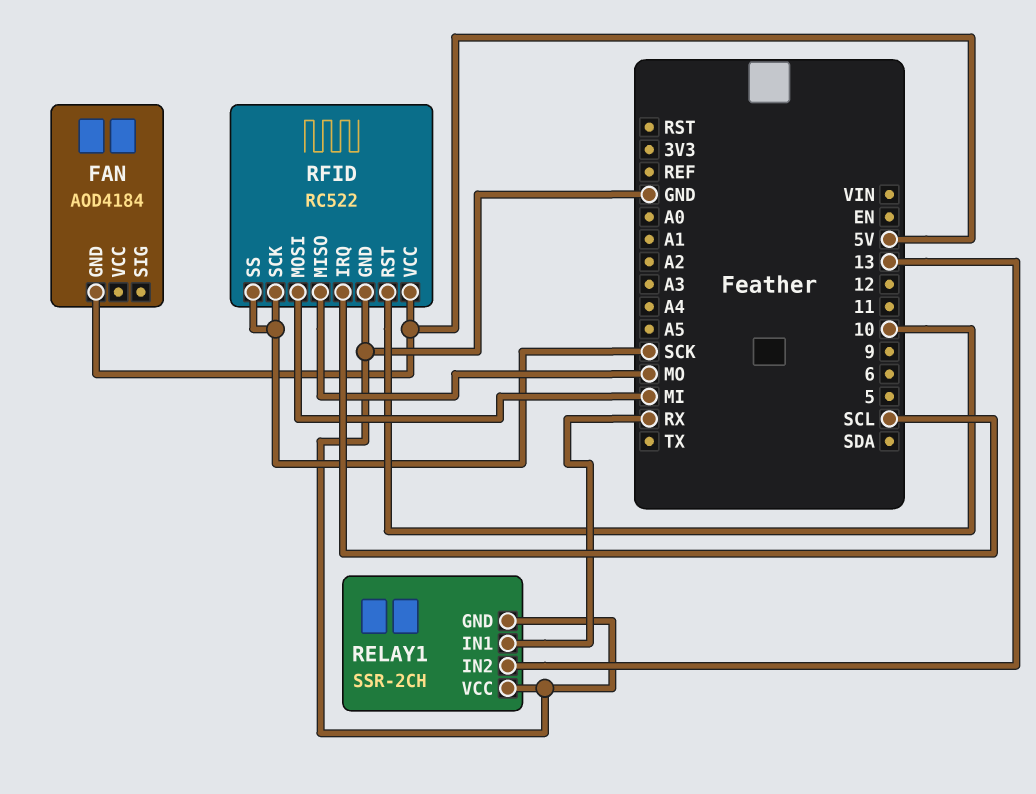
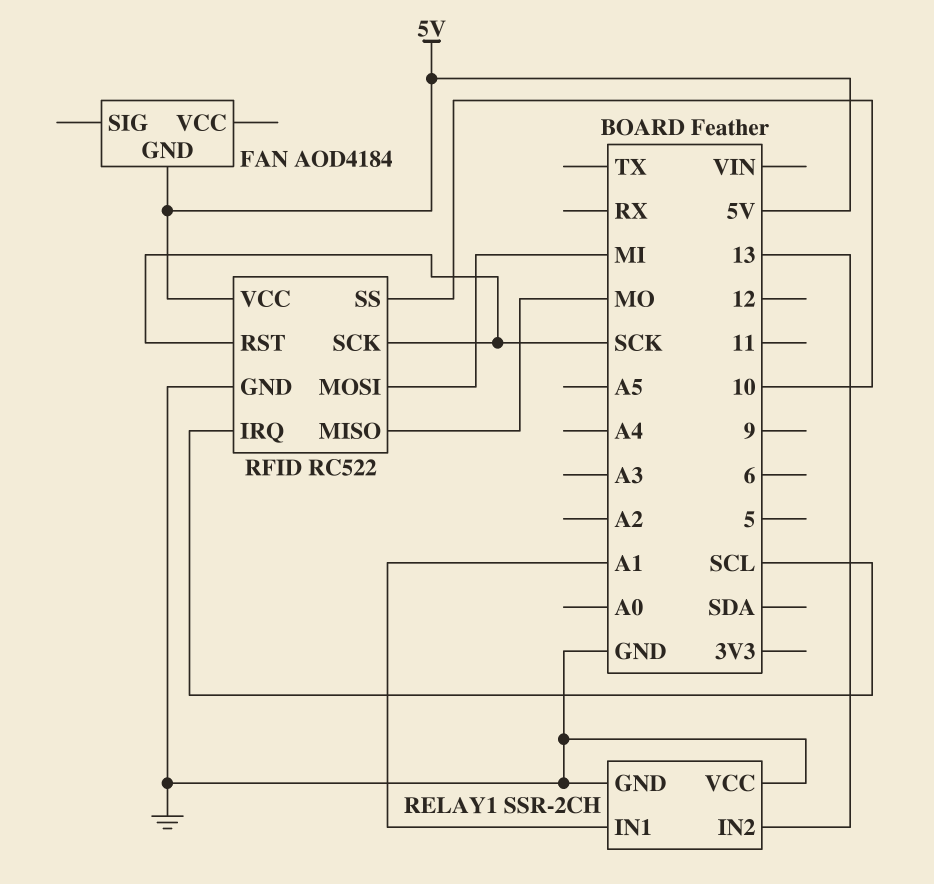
RELAY1 pin IN1: RX -> A1
RFID pin RST: 10 -> SCK
RFID pin SS: SCK -> 10

